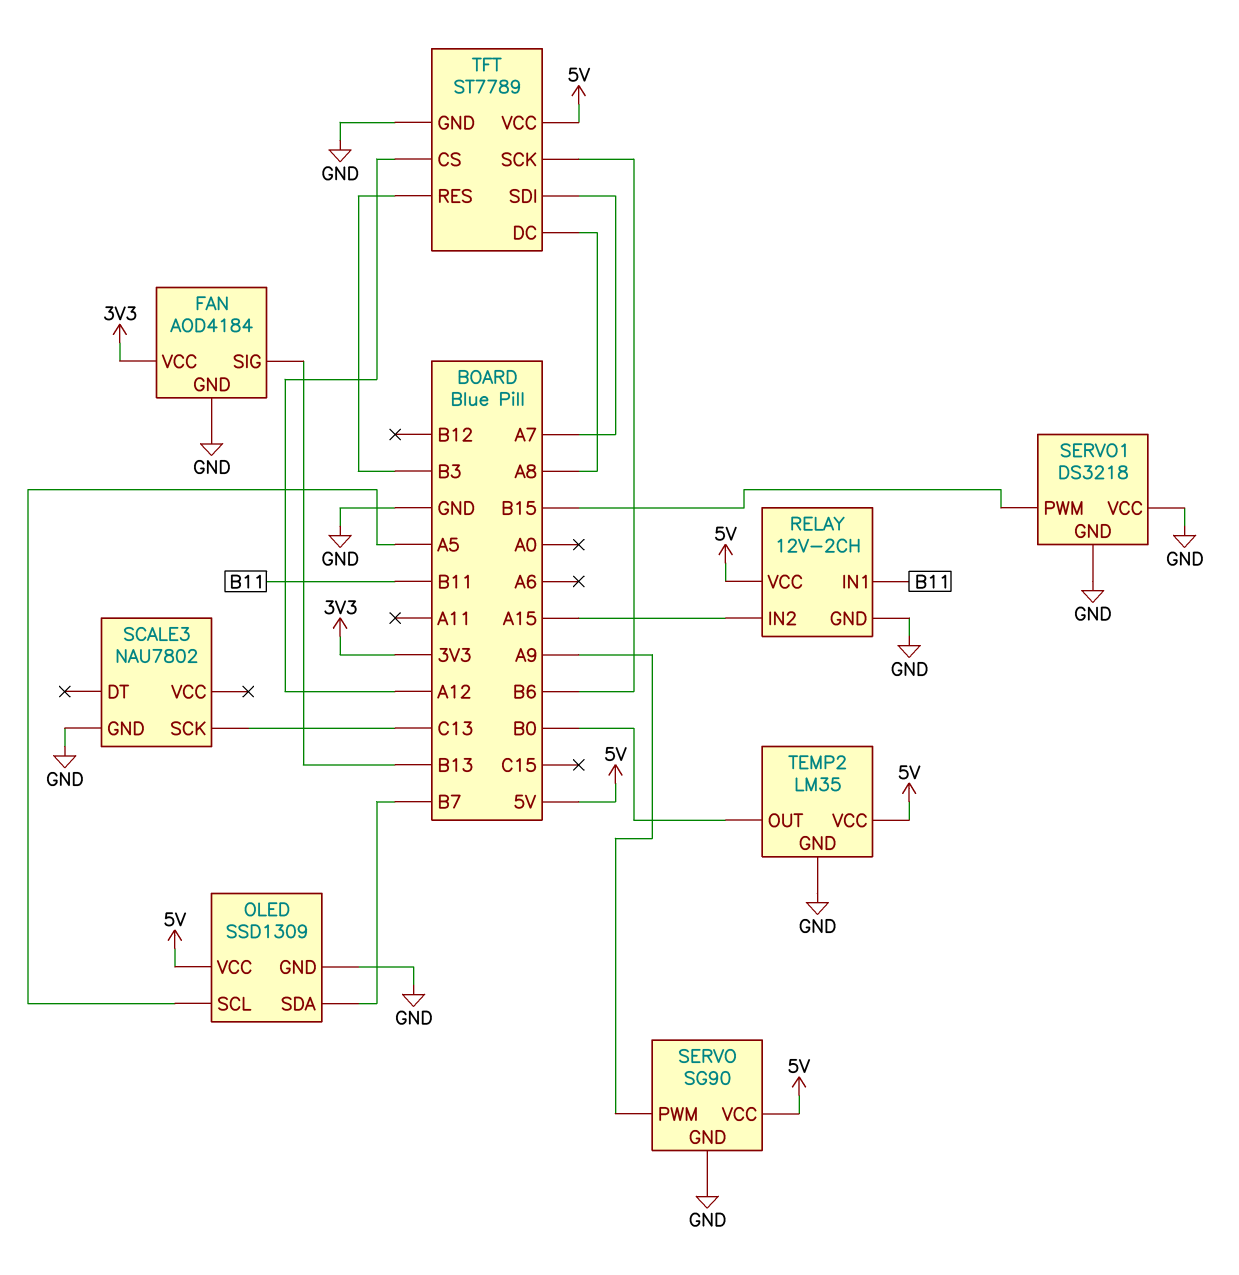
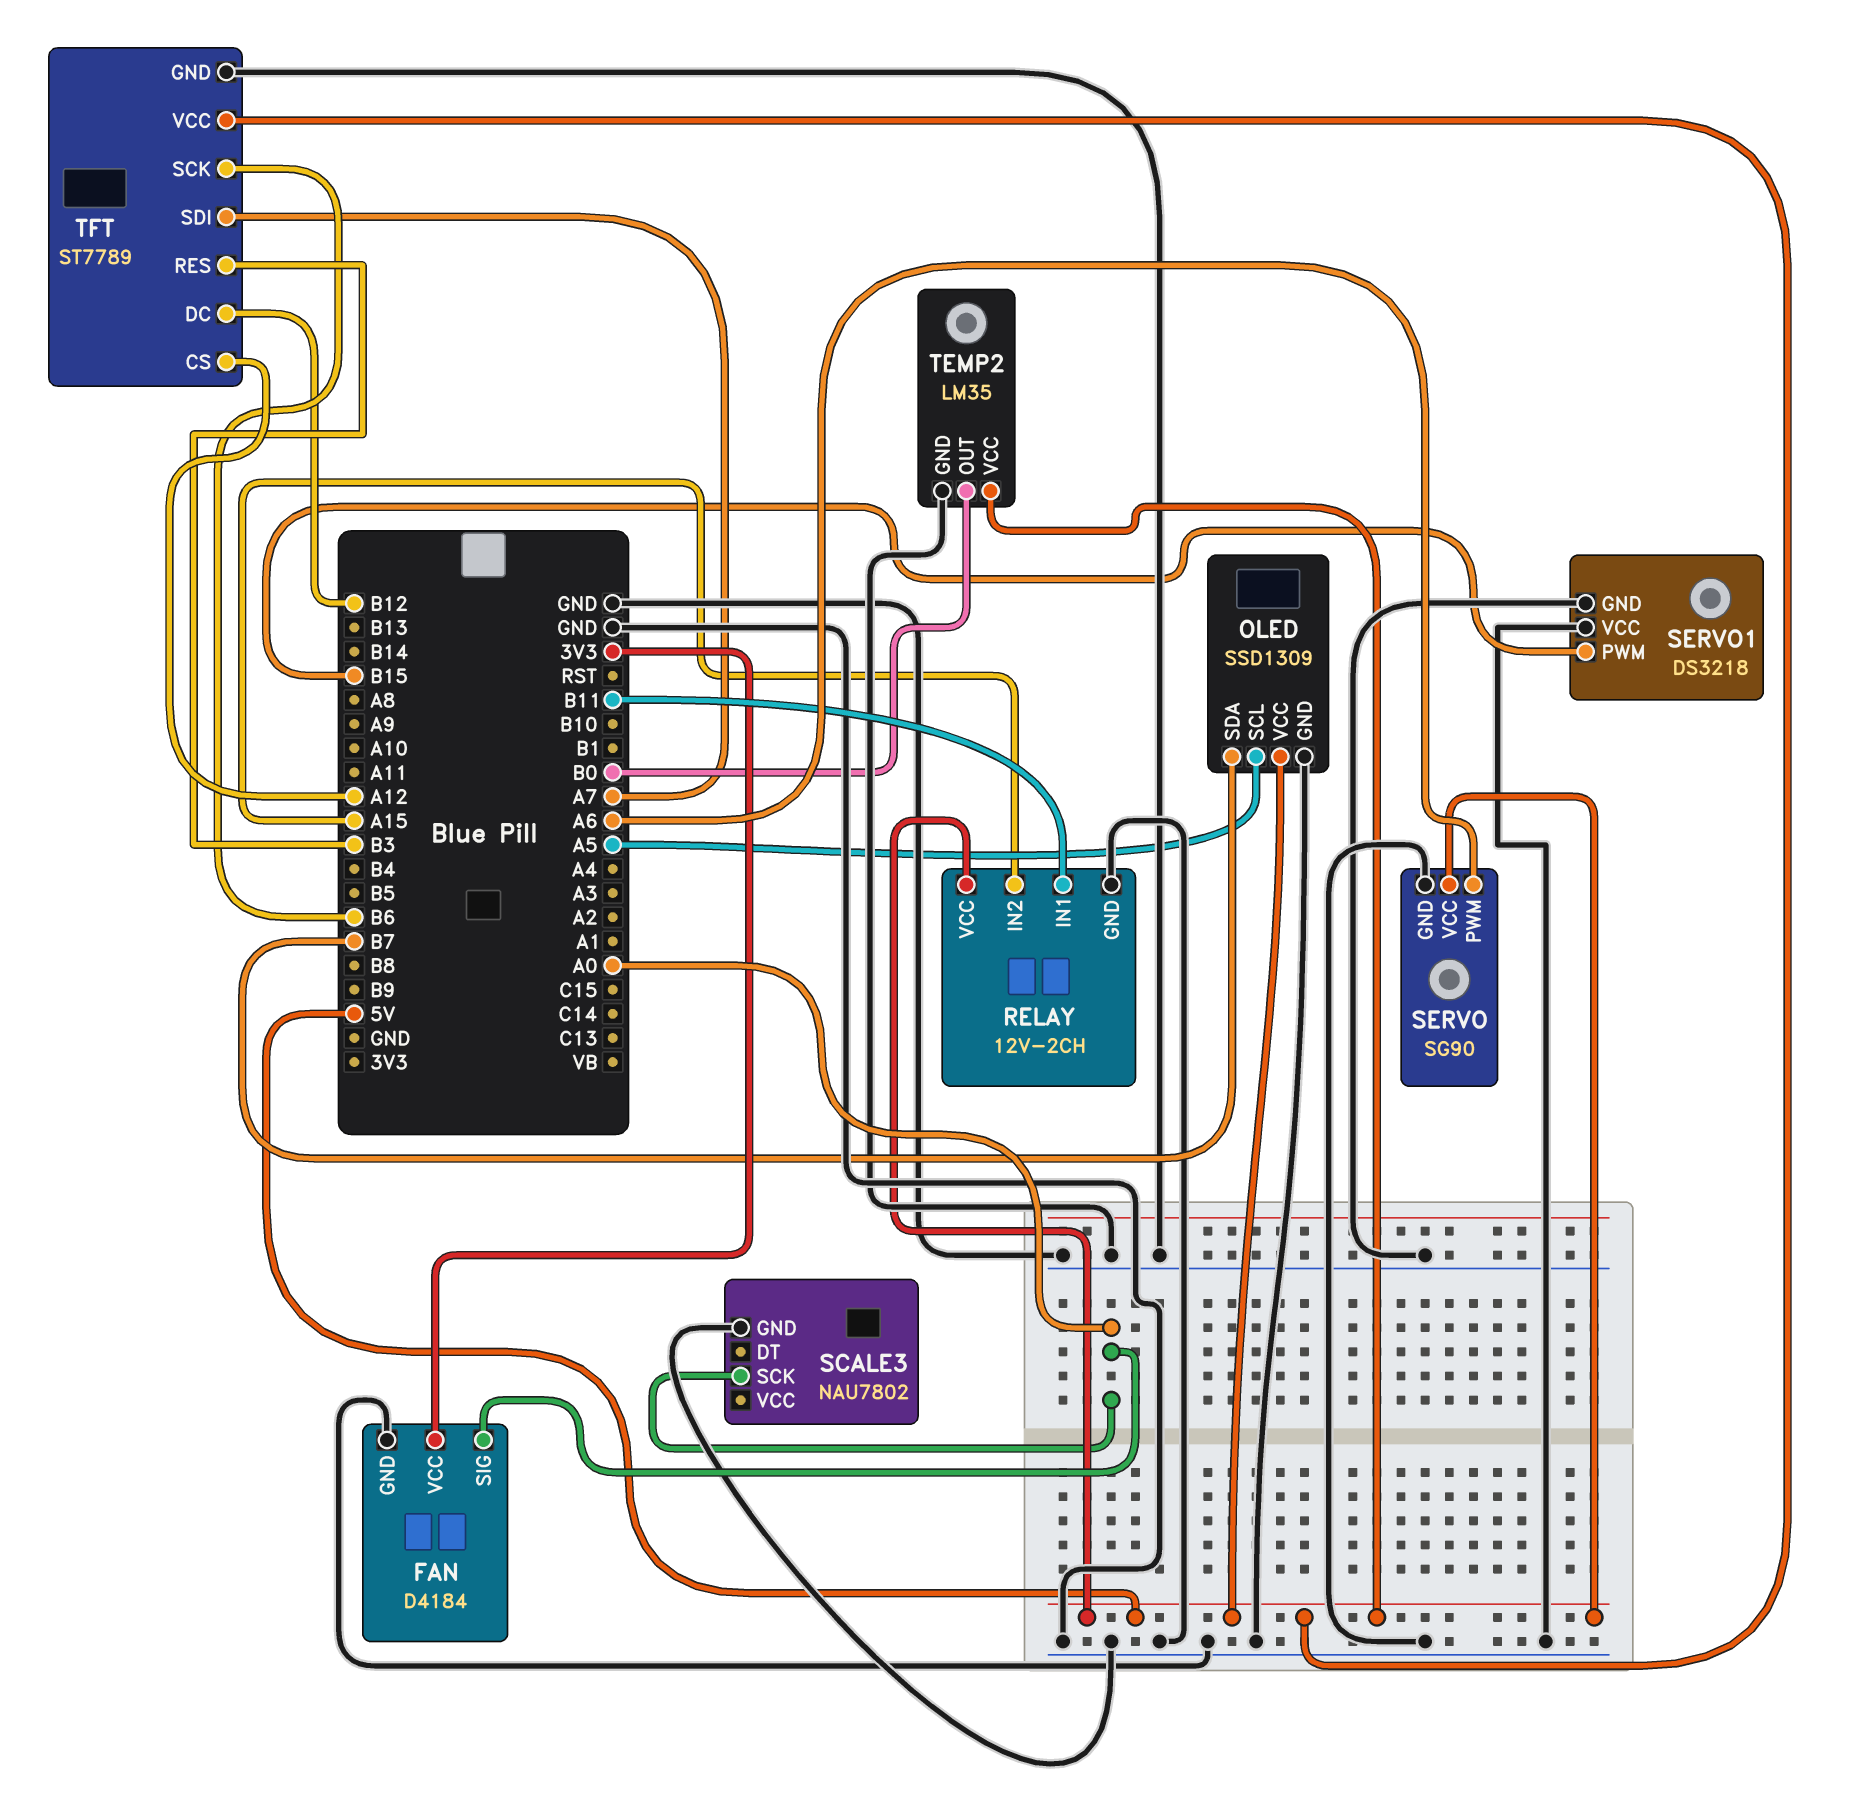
FAN: AOD4184 -> D4184
FAN pin SIG: B13 -> A0
SCALE3 pin SCK: C13 -> A0
SERVO pin PWM: A9 -> A6
TFT pin DC: A8 -> B12

